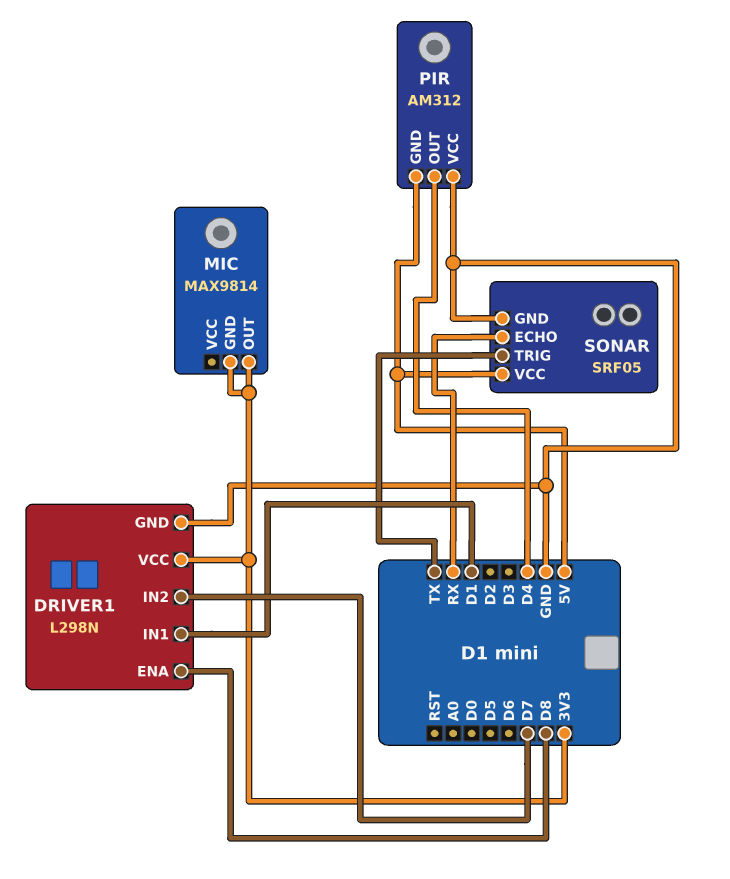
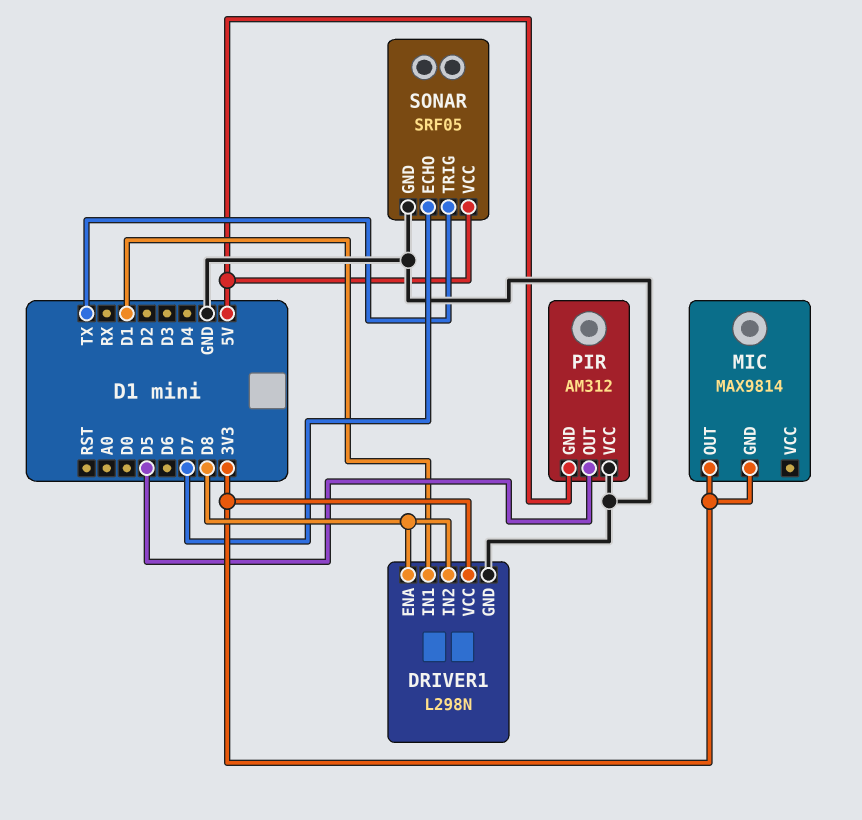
DRIVER1 pin IN2: D7 -> D8
PIR pin OUT: D4 -> D5
SONAR pin ECHO: RX -> D7

